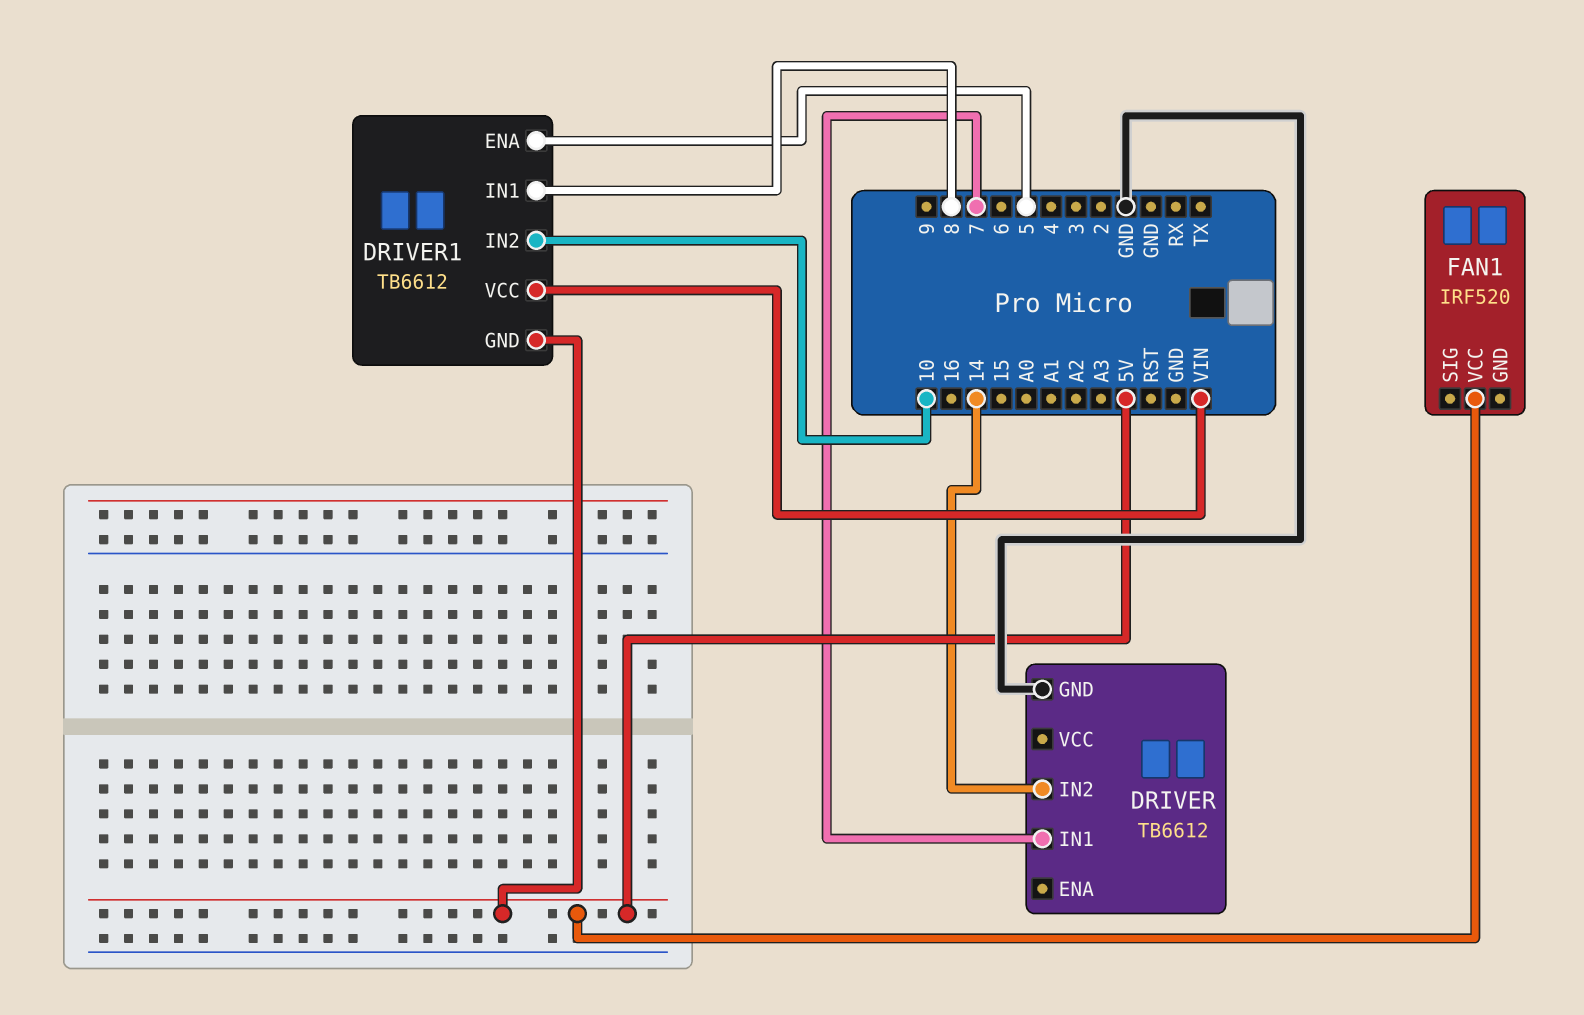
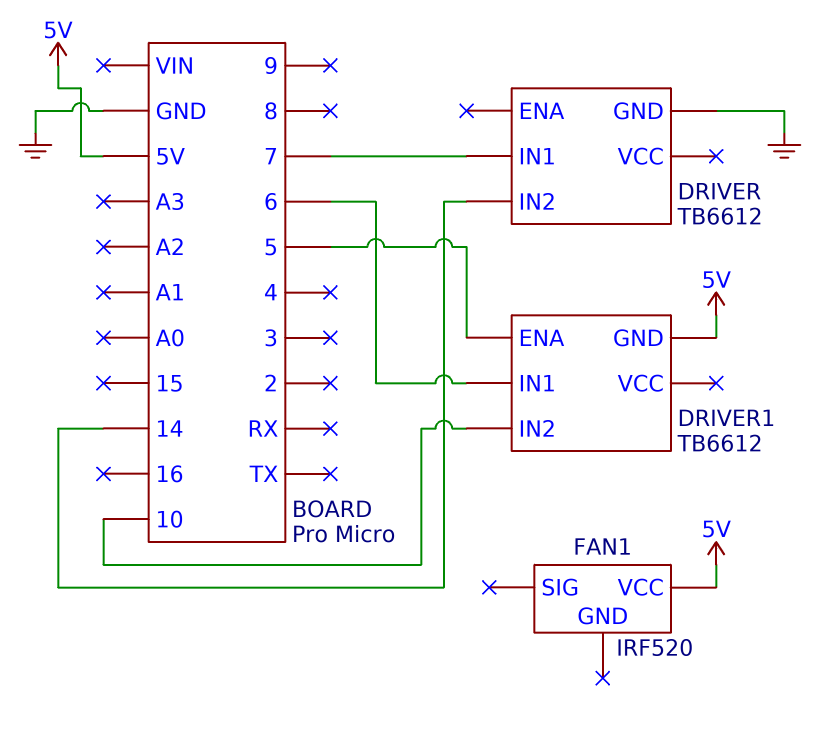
DRIVER1 pin IN1: 8 -> 6
DRIVER1 pin VCC: VIN -> none

